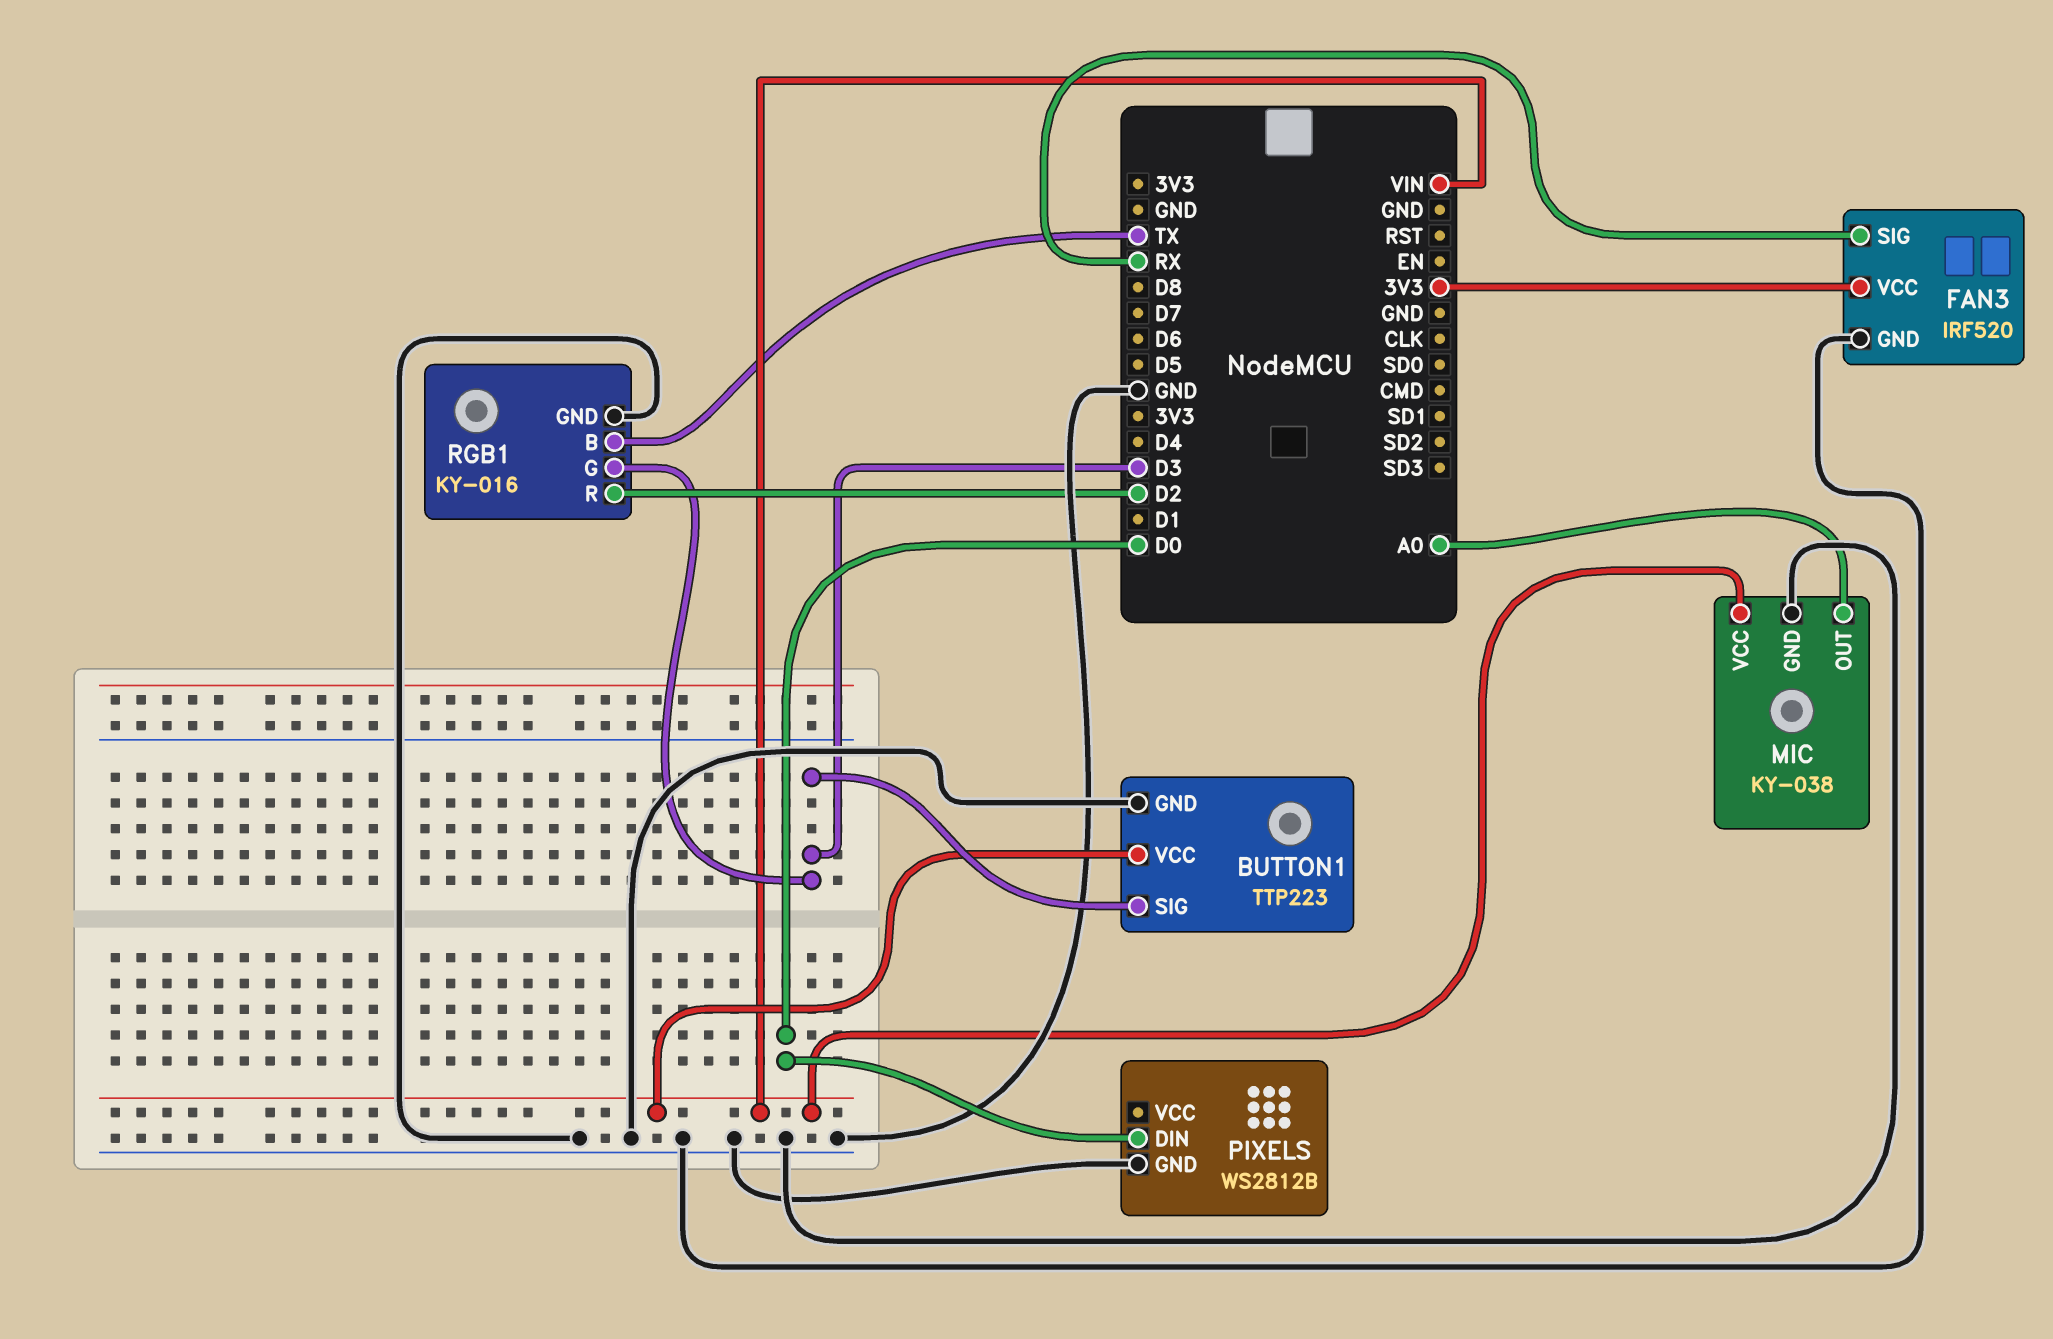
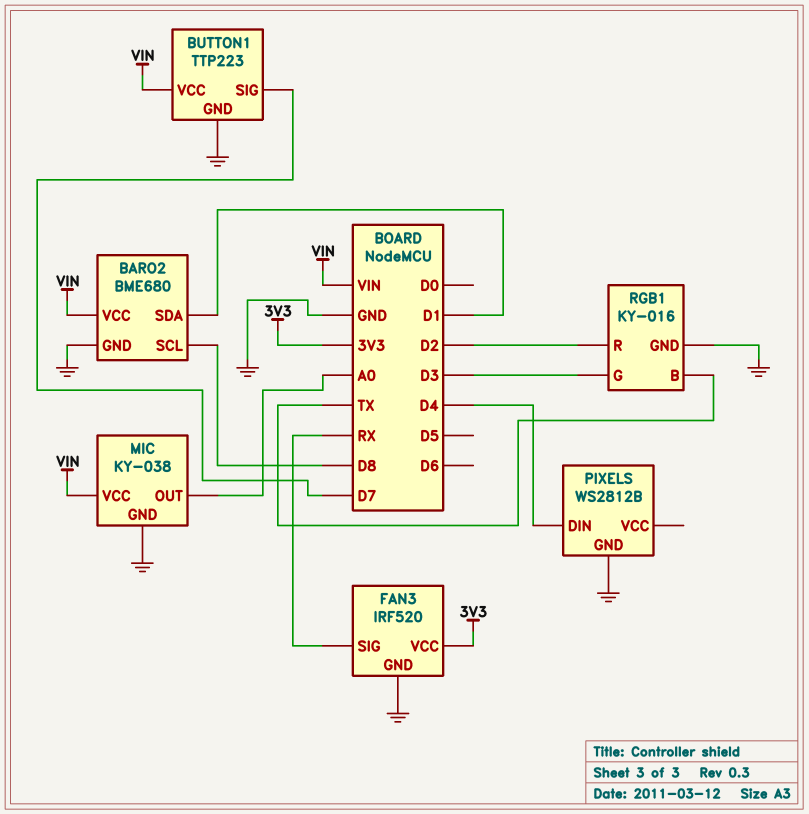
BARO2: none -> BME680
BARO2 pin GND: none -> GND
BARO2 pin SCL: none -> D8
BARO2 pin SDA: none -> D1
BARO2 pin VCC: none -> VIN
BUTTON1 pin SIG: D3 -> D7
PIXELS pin DIN: D0 -> D4

